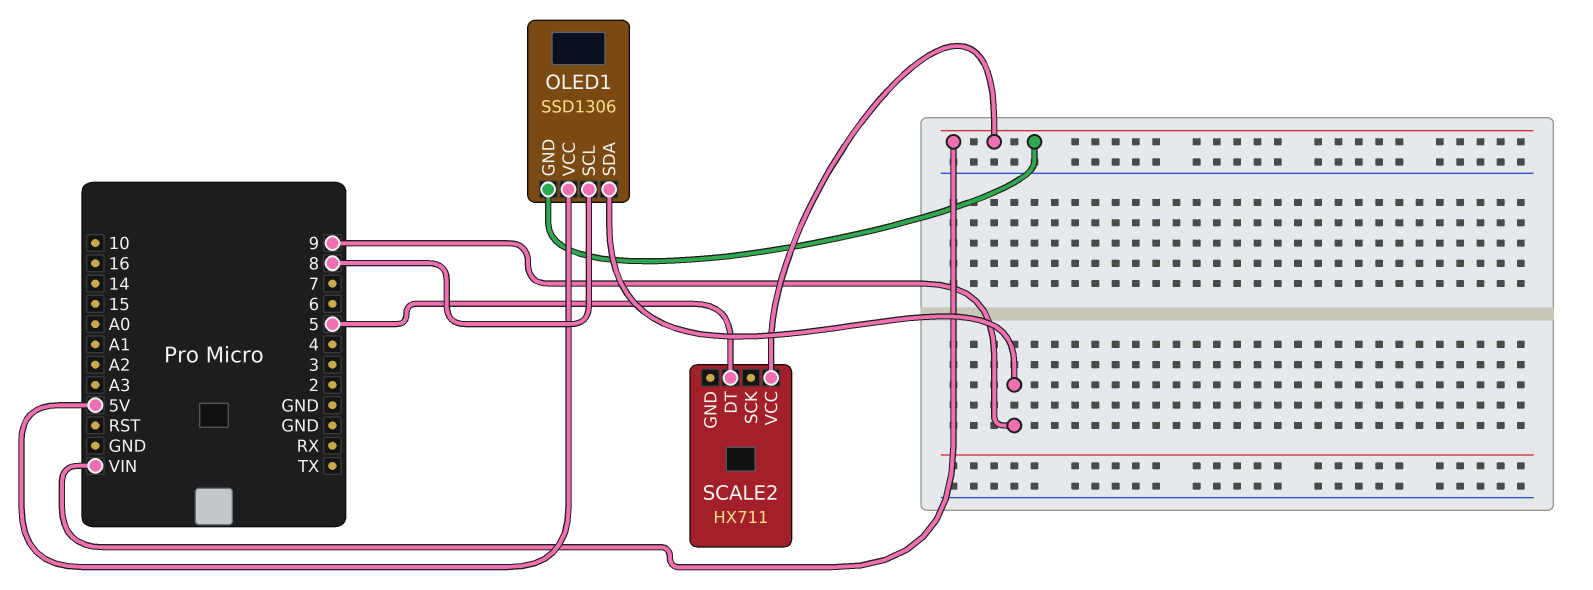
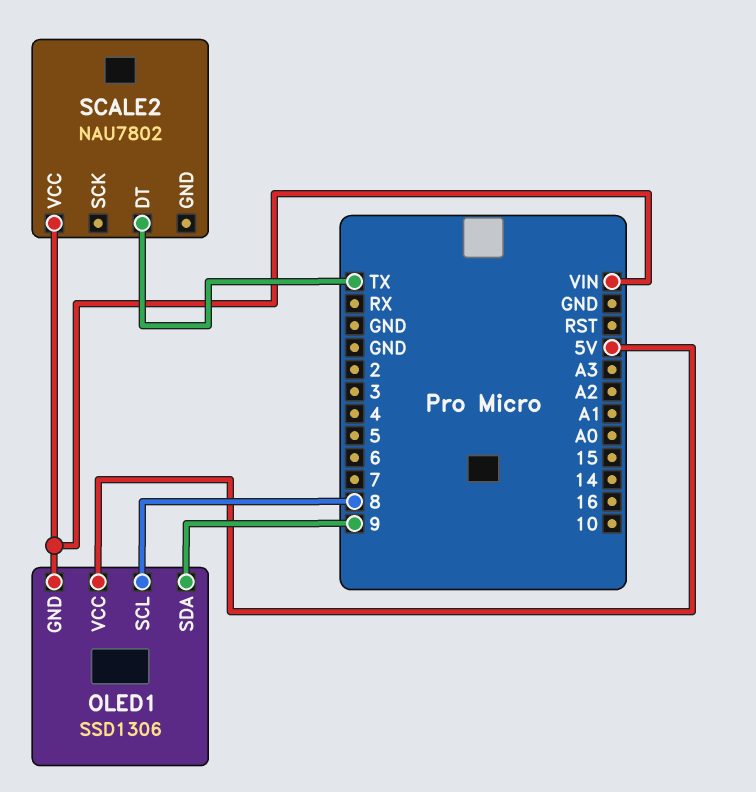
SCALE2: HX711 -> NAU7802
SCALE2 pin DT: 5 -> TX

